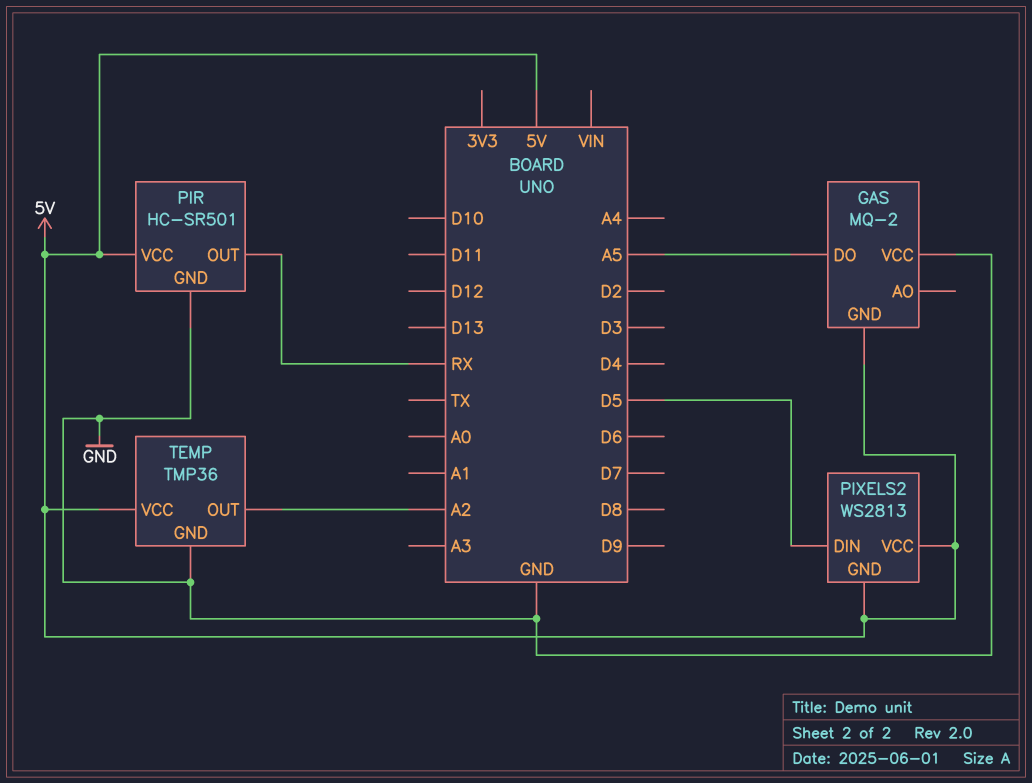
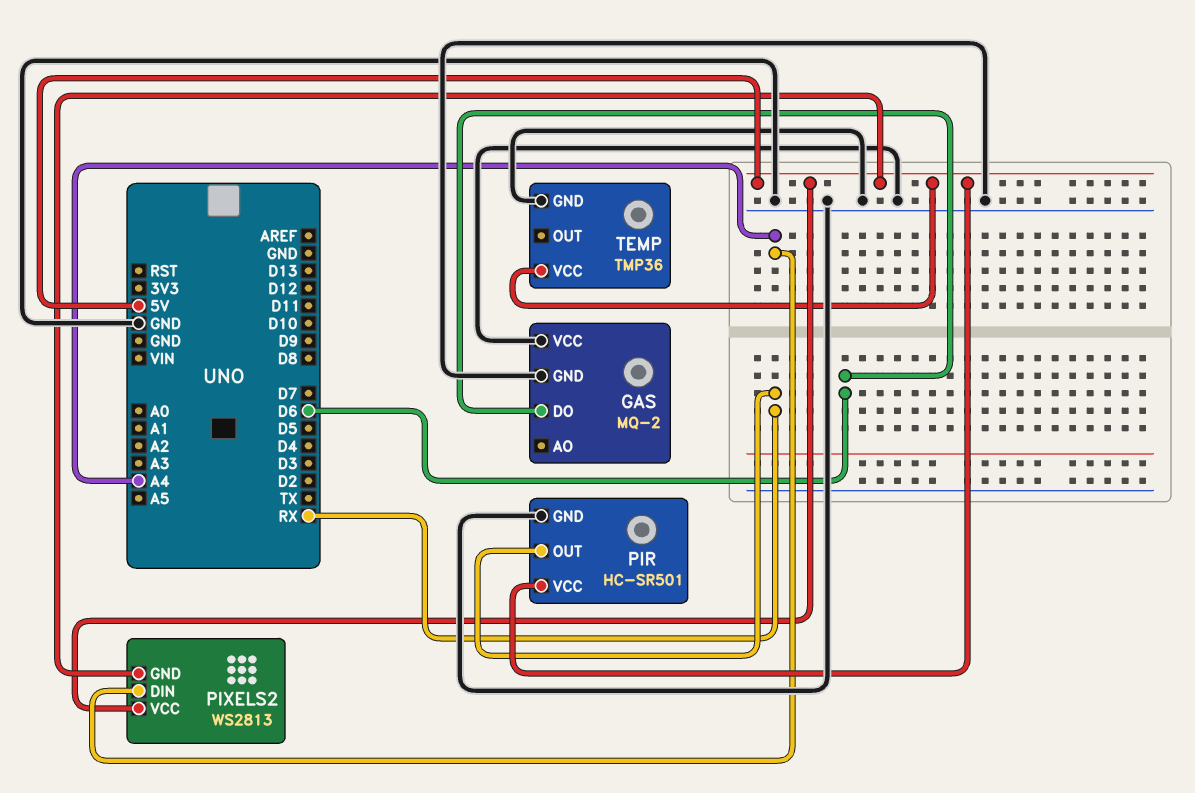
GAS pin DO: A5 -> D6
GAS pin GND: 5V -> GND
PIXELS2 pin DIN: D5 -> A4
TEMP pin OUT: A2 -> none

